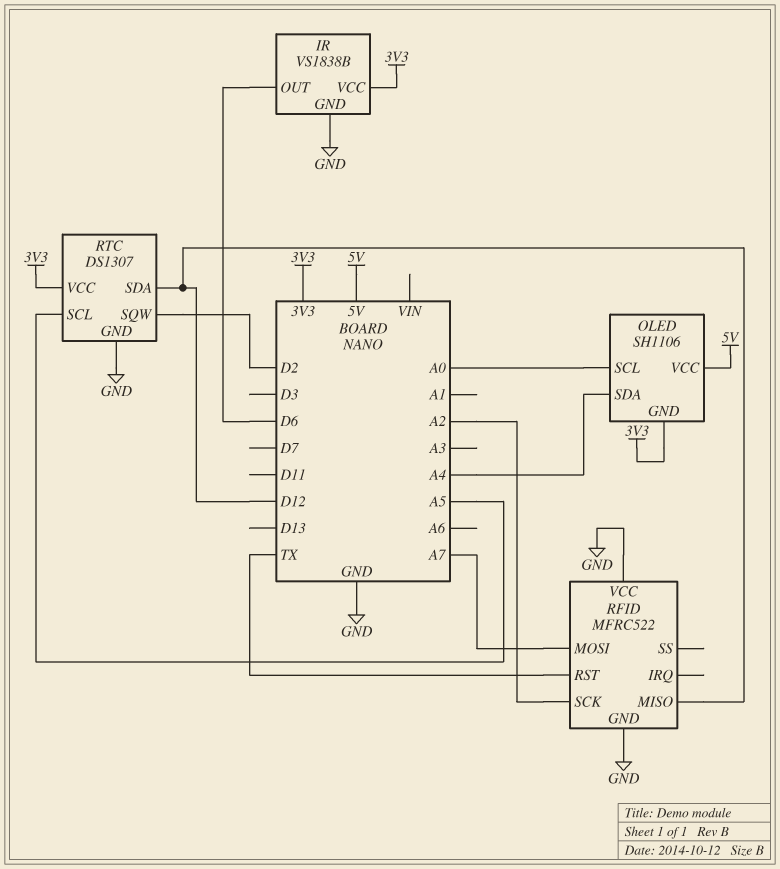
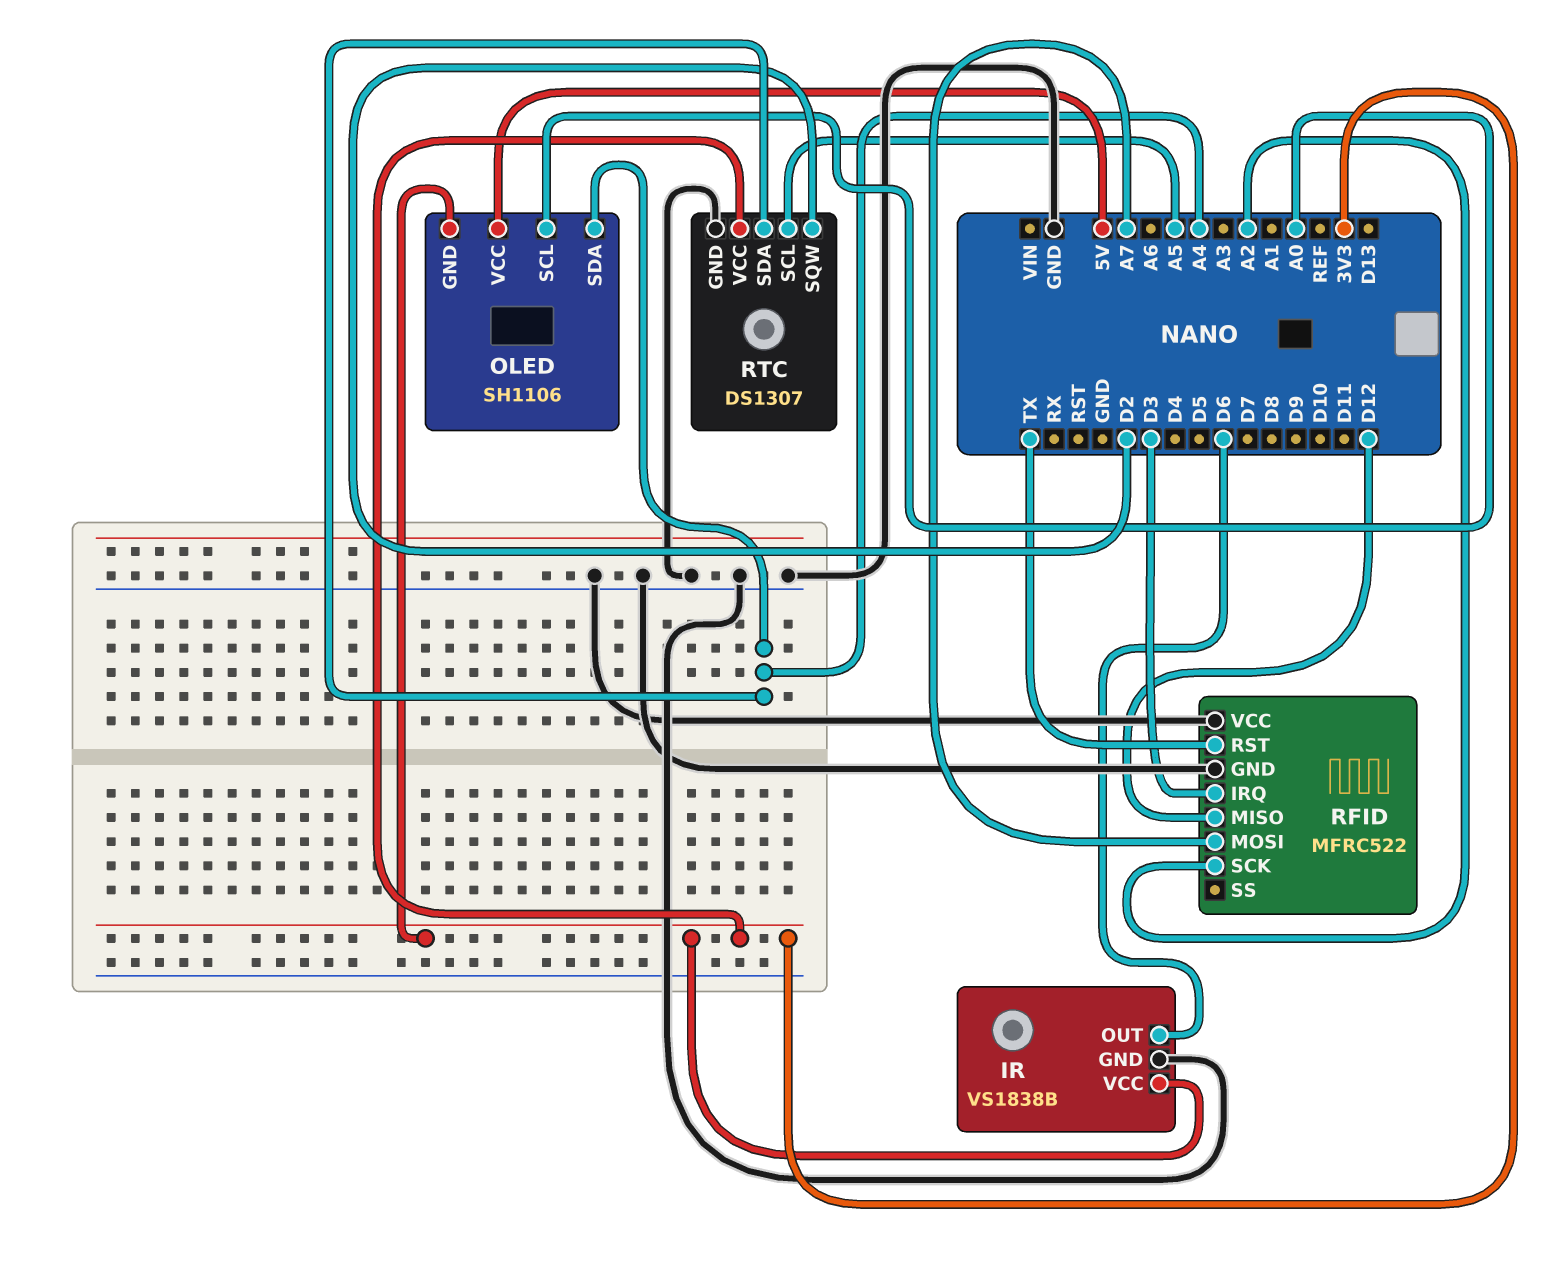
RFID pin IRQ: none -> D3
RTC pin SDA: D12 -> A4

